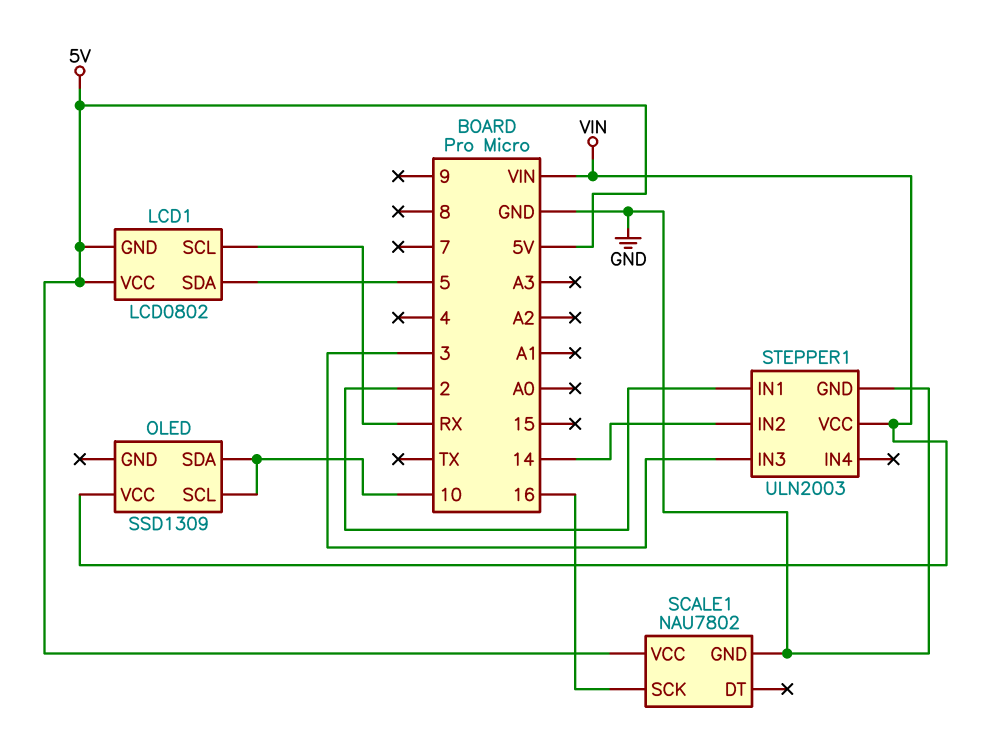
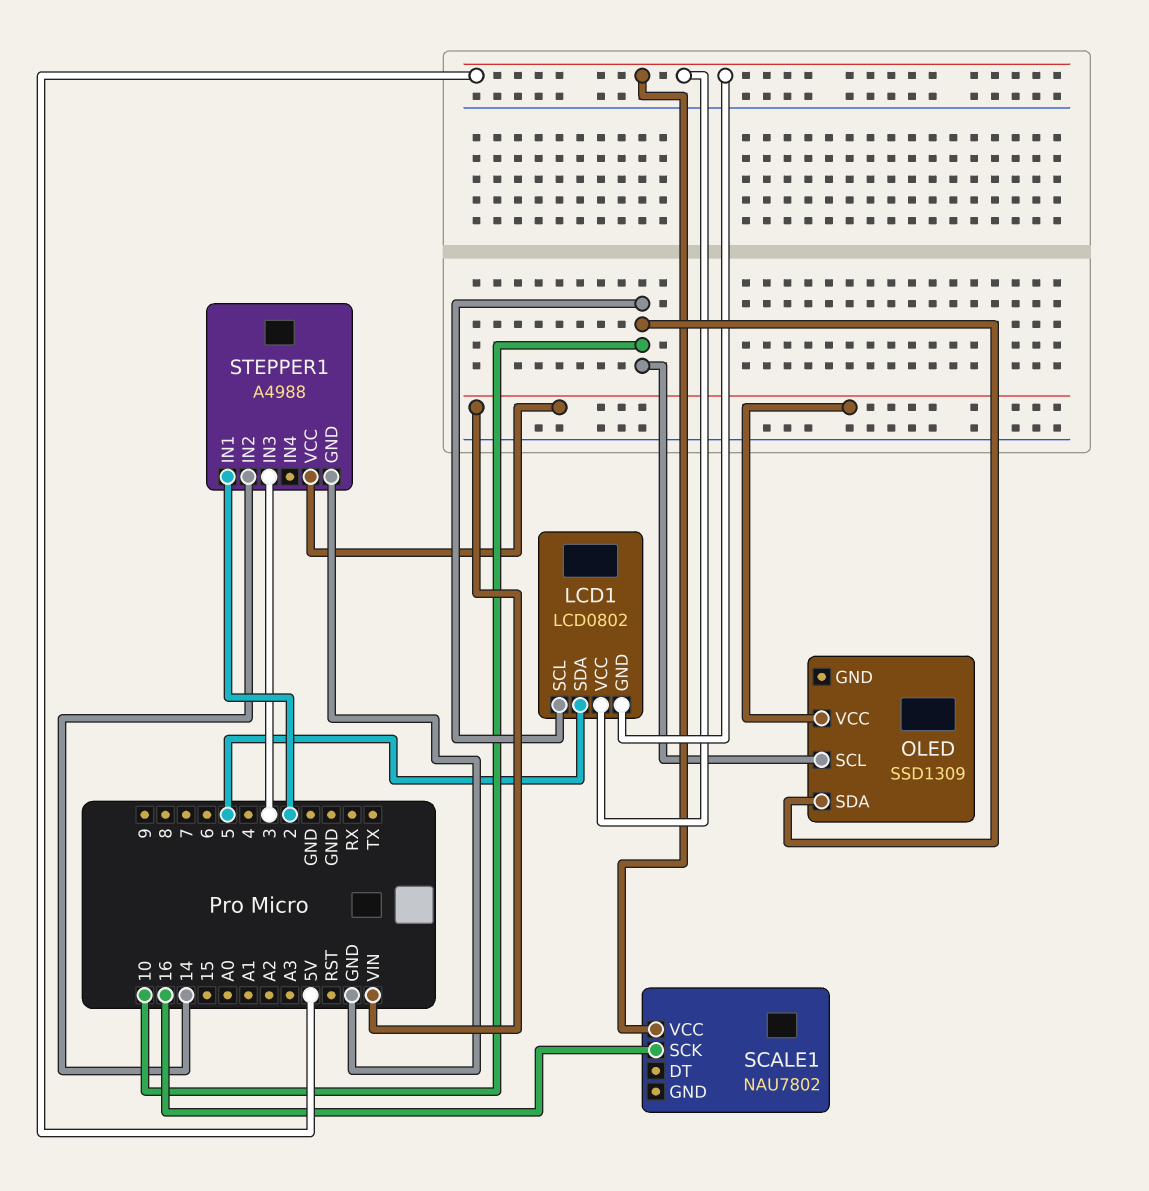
LCD1 pin SCL: RX -> 10
SCALE1 pin GND: GND -> none
STEPPER1: ULN2003 -> A4988

